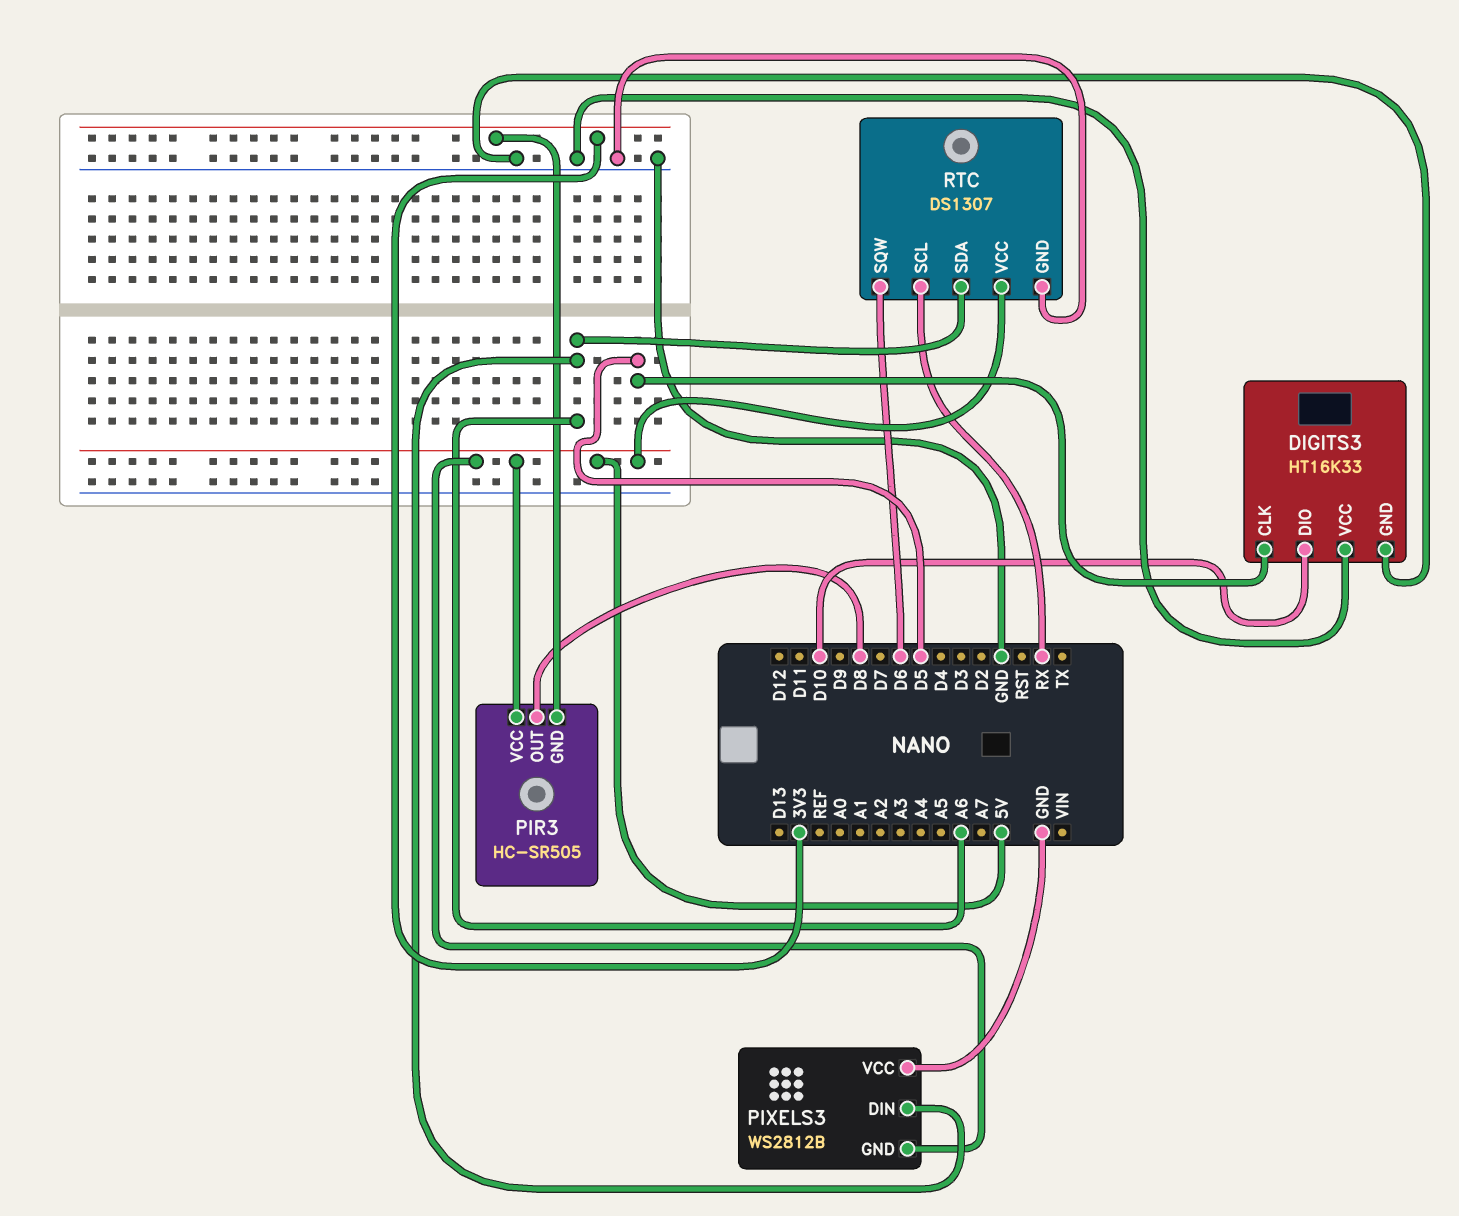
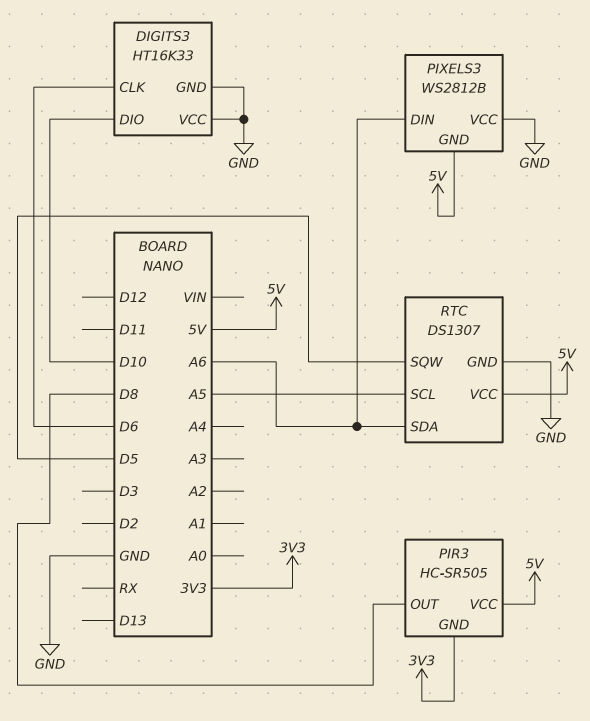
DIGITS3 pin CLK: D5 -> D6
RTC pin SCL: RX -> A5
RTC pin SQW: D6 -> D5

